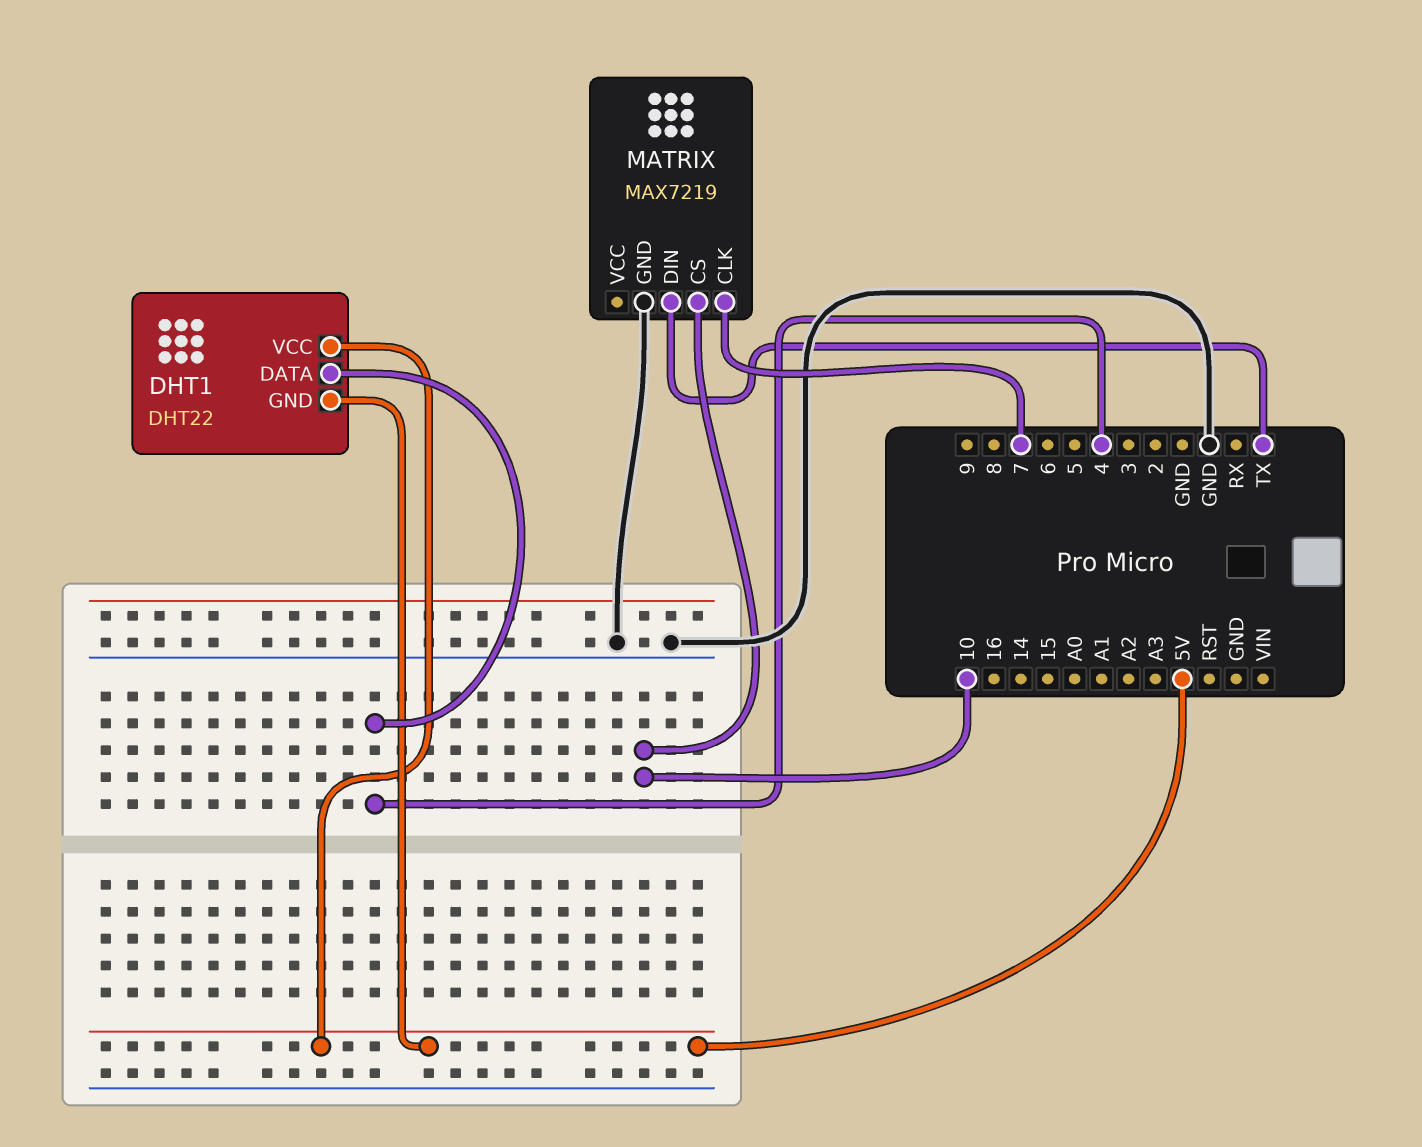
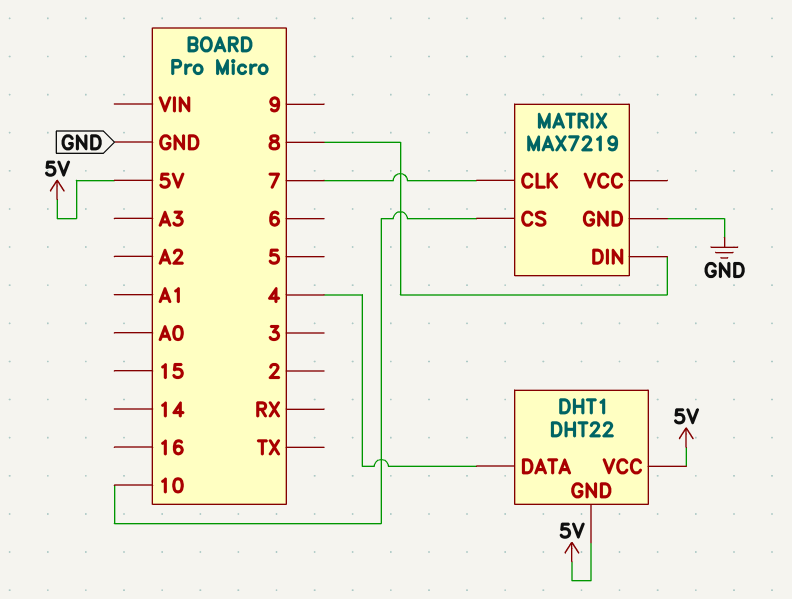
MATRIX pin DIN: TX -> 8

